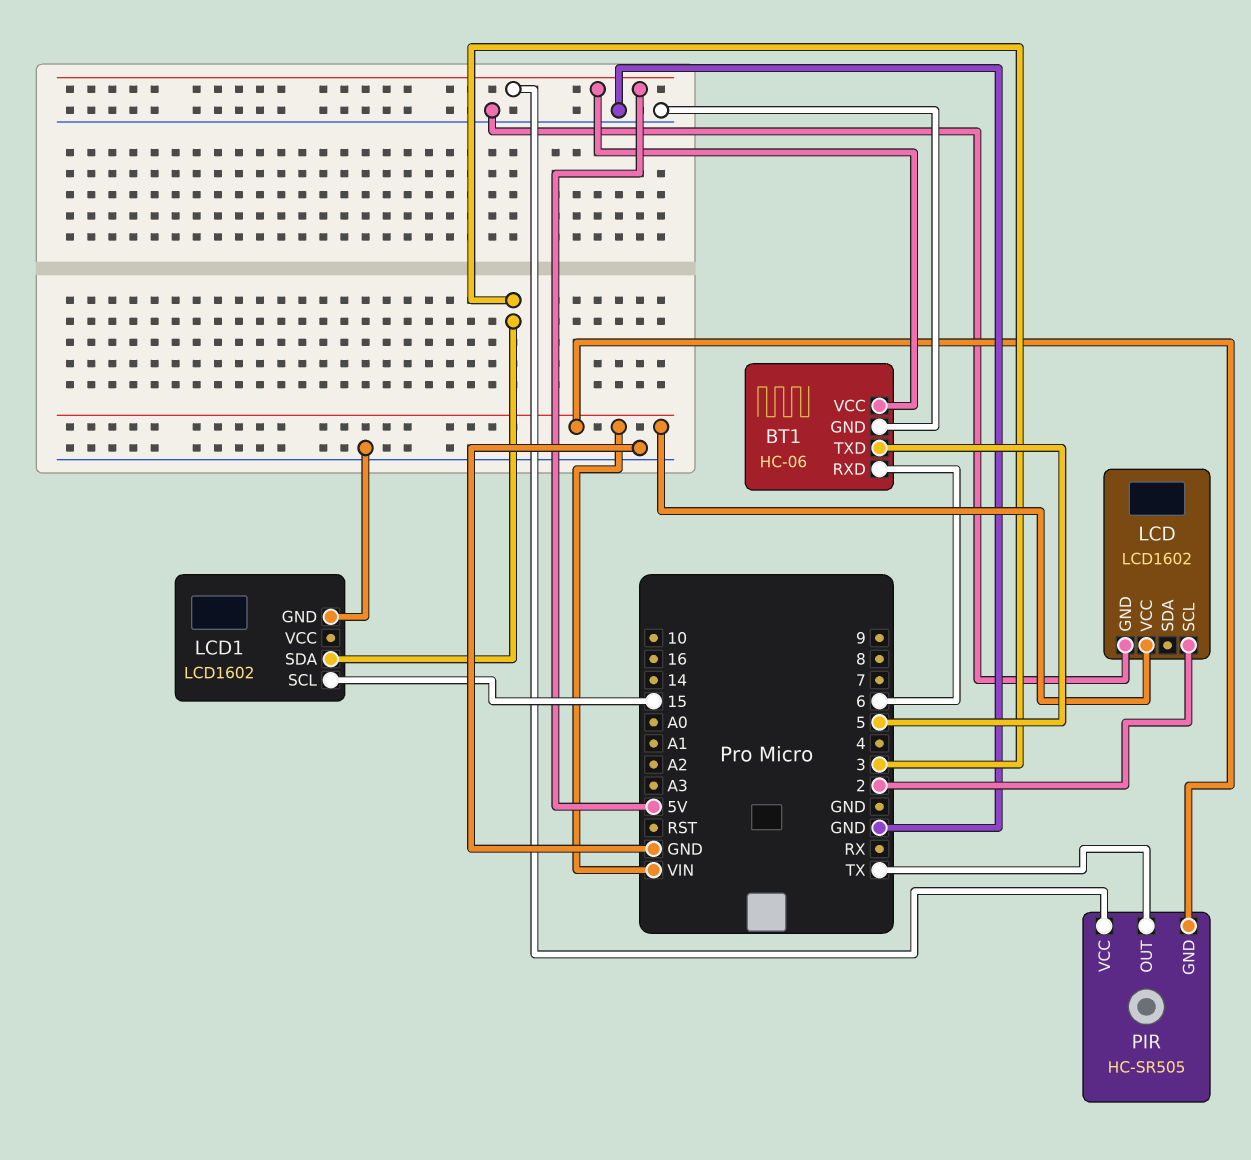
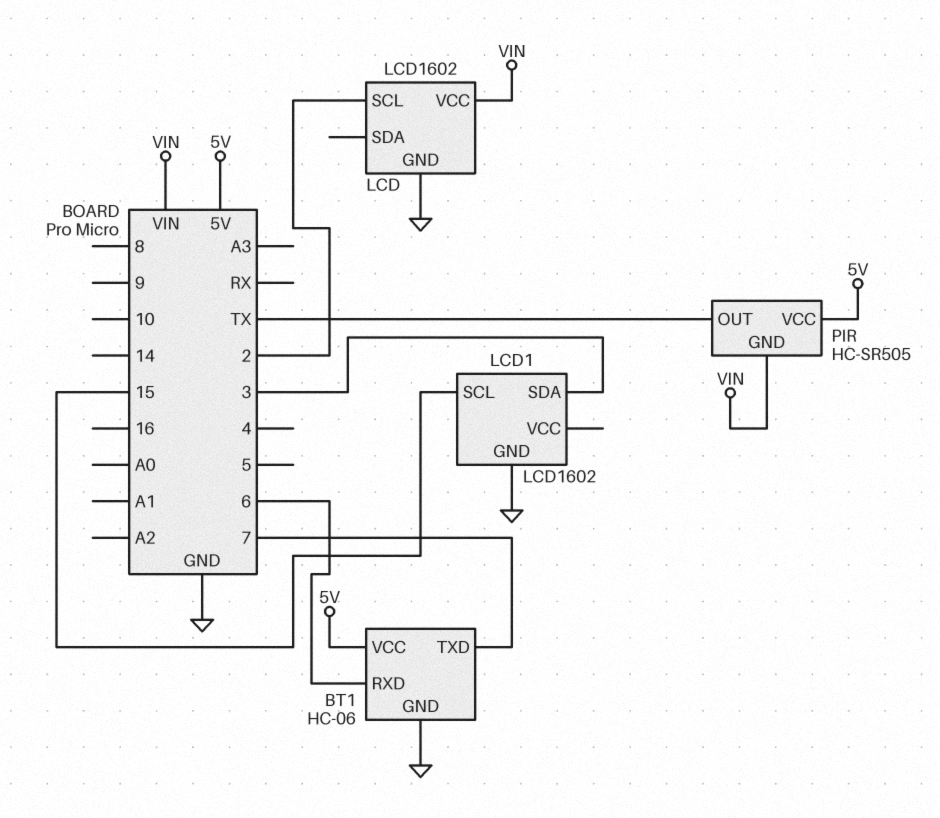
BT1 pin TXD: 5 -> 7

